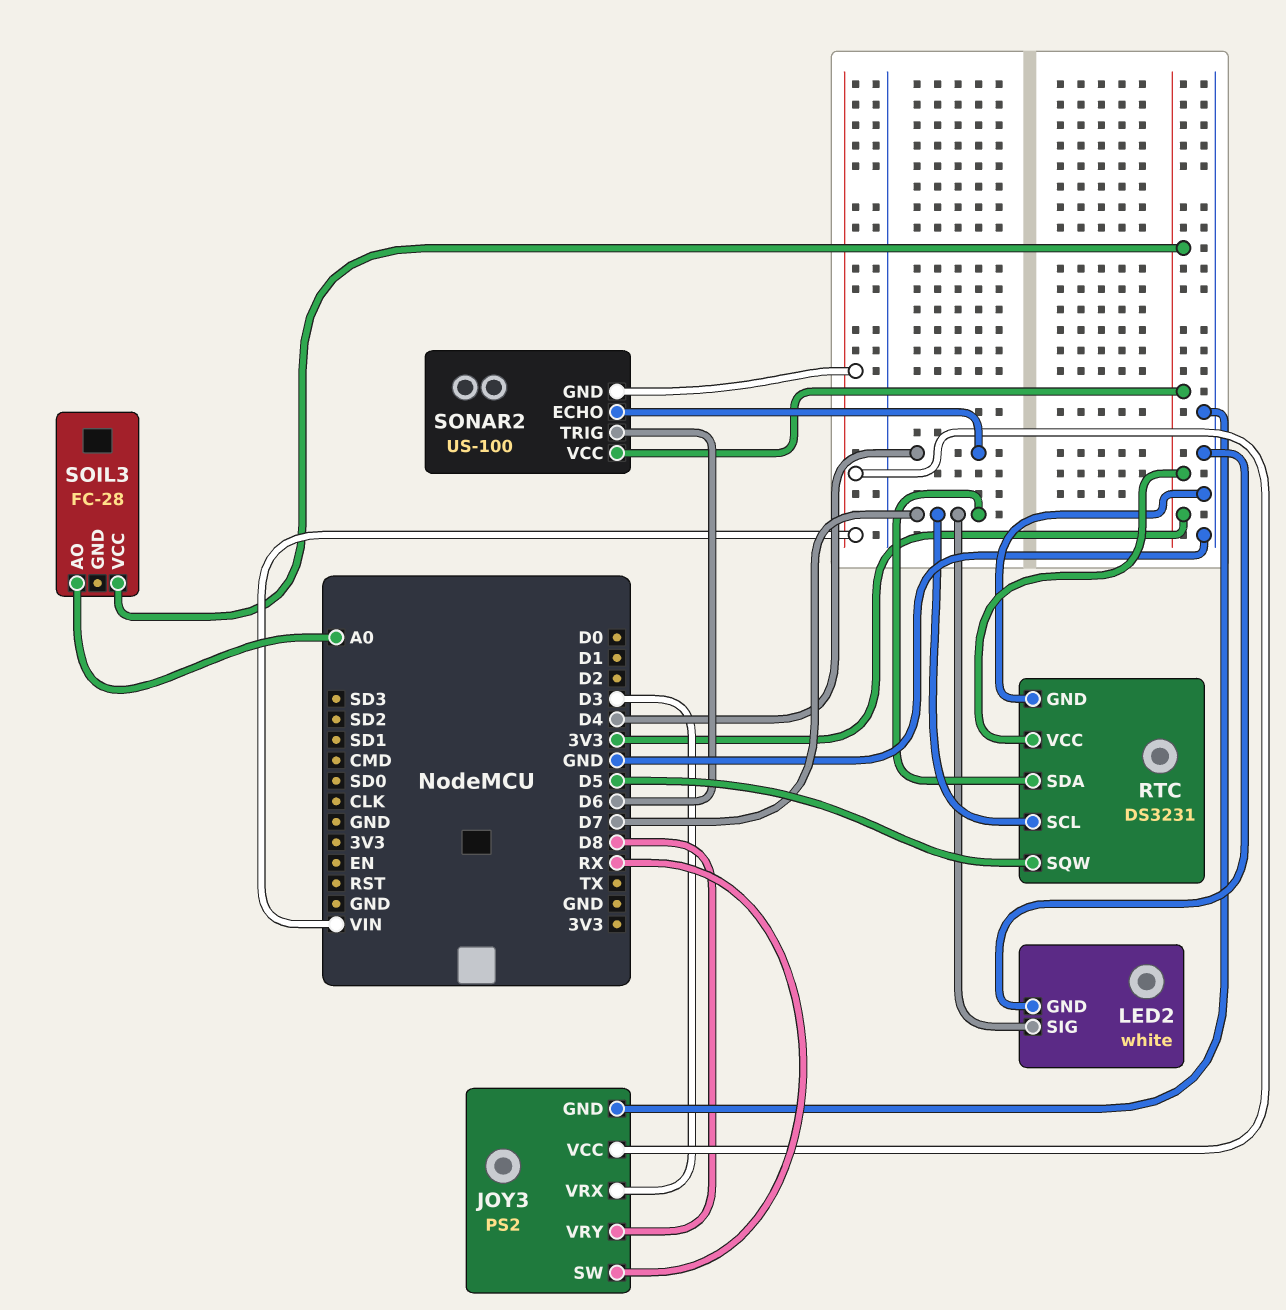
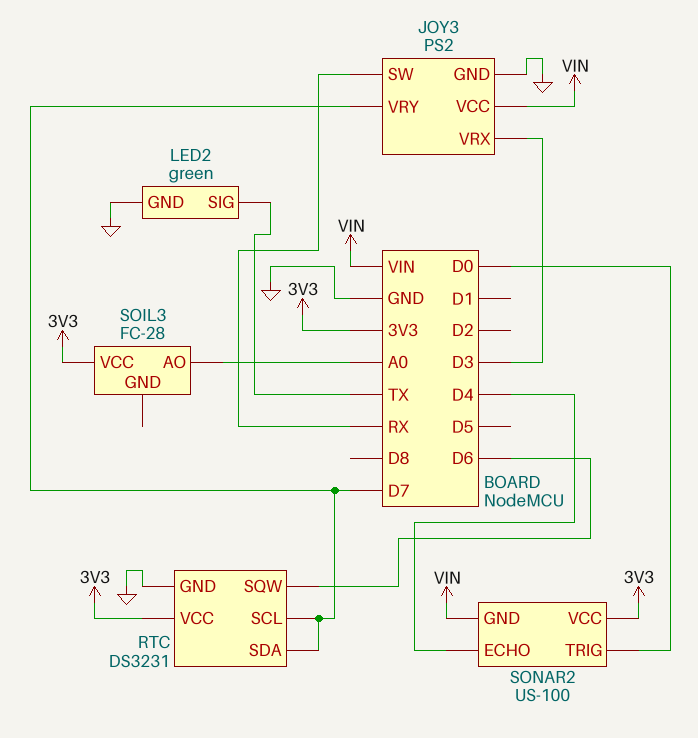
JOY3 pin VRY: D8 -> D7
LED2: white -> green
LED2 pin SIG: D7 -> TX
RTC pin SQW: D5 -> D6
SONAR2 pin TRIG: D6 -> D0

